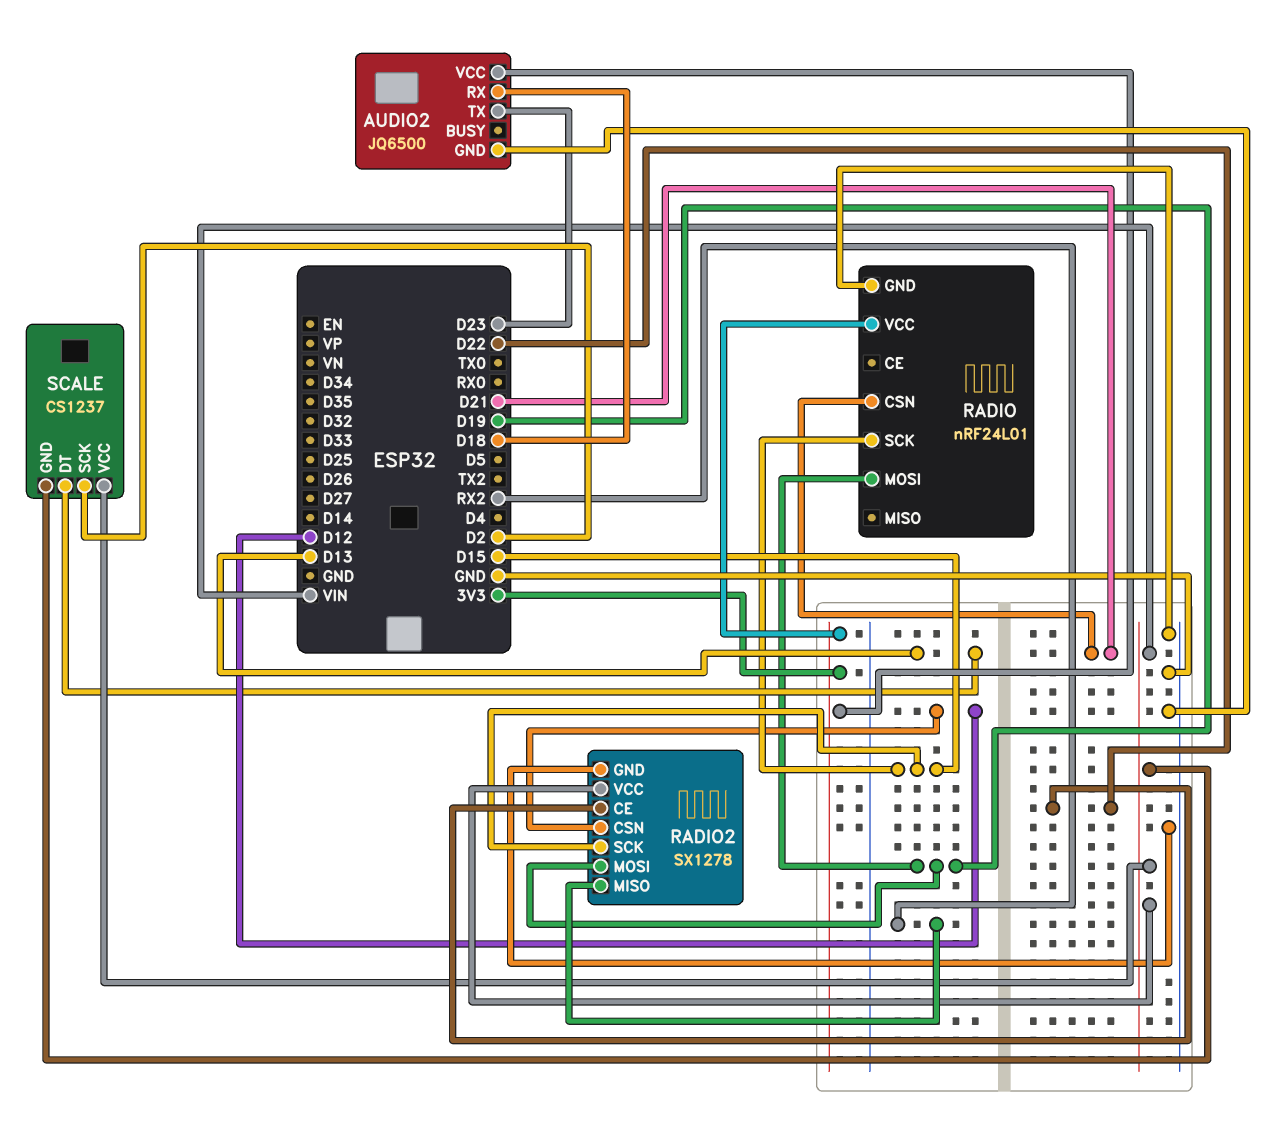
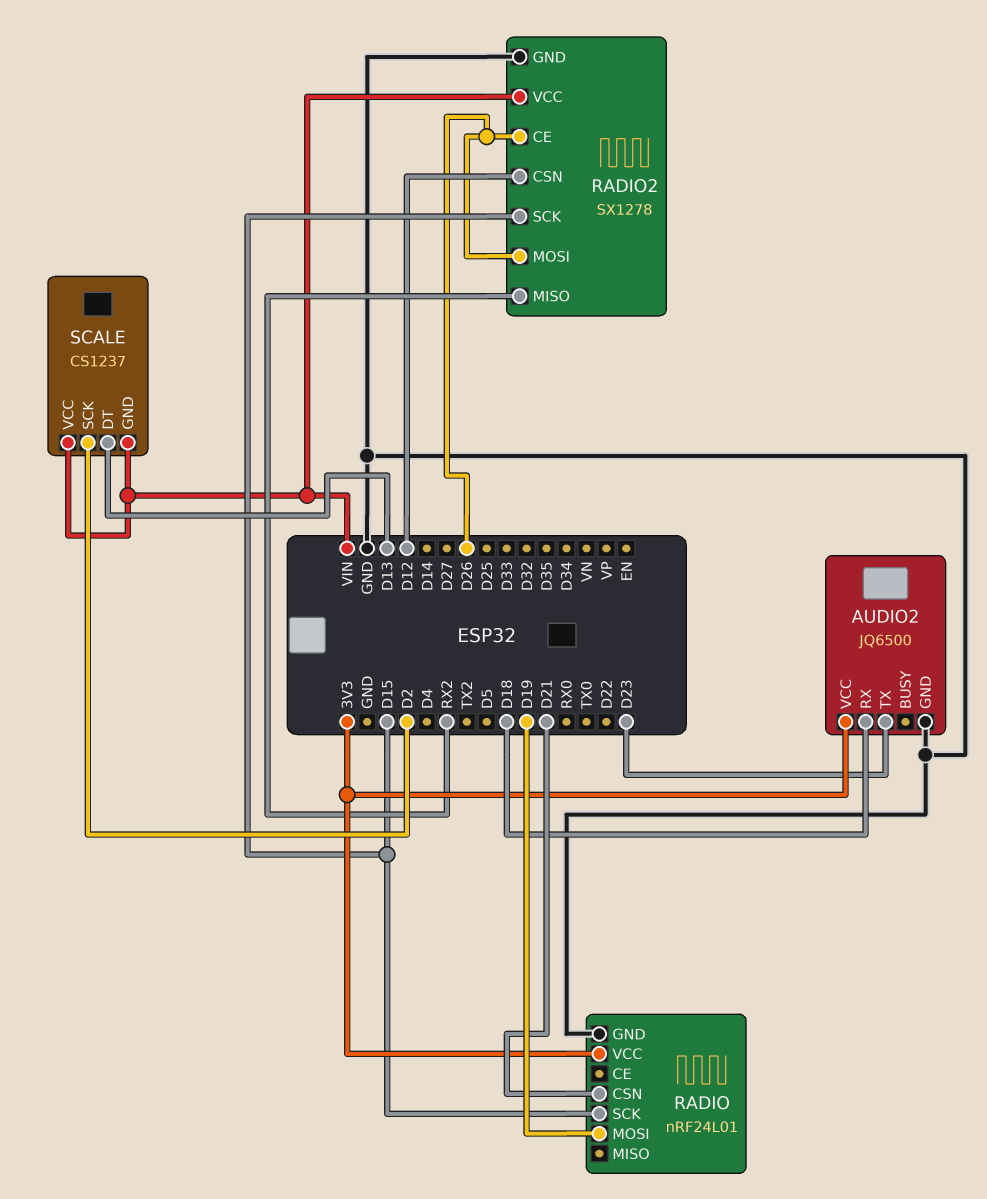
RADIO2 pin CE: D22 -> D26
RADIO2 pin MOSI: D19 -> D26

